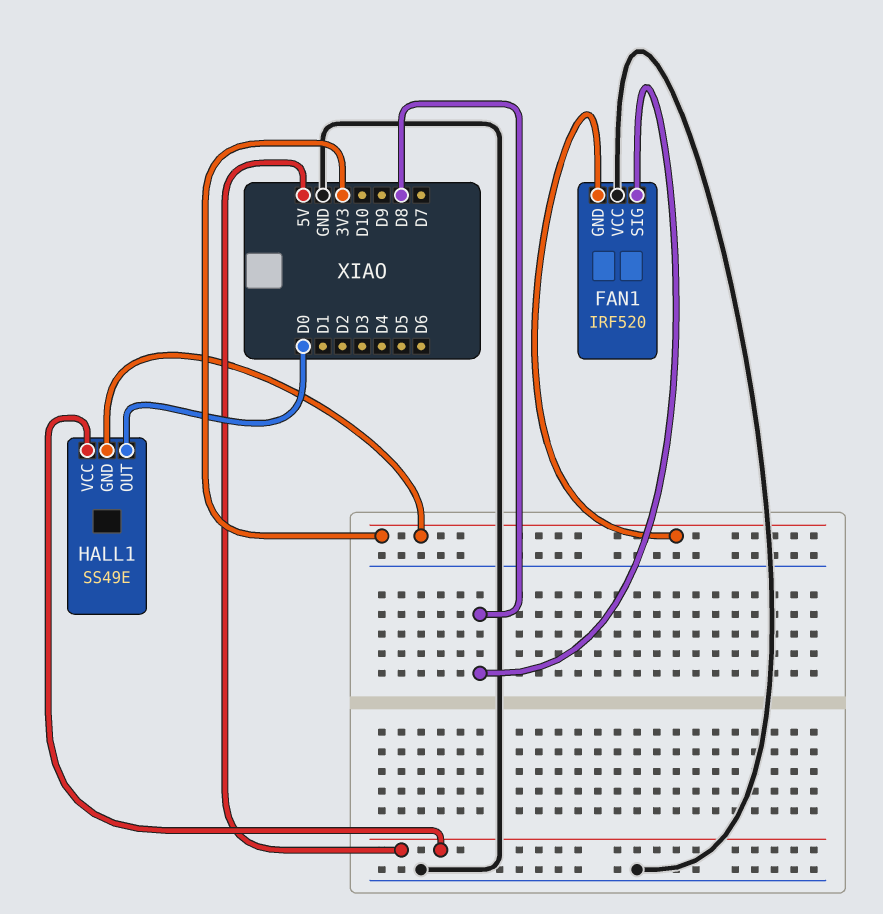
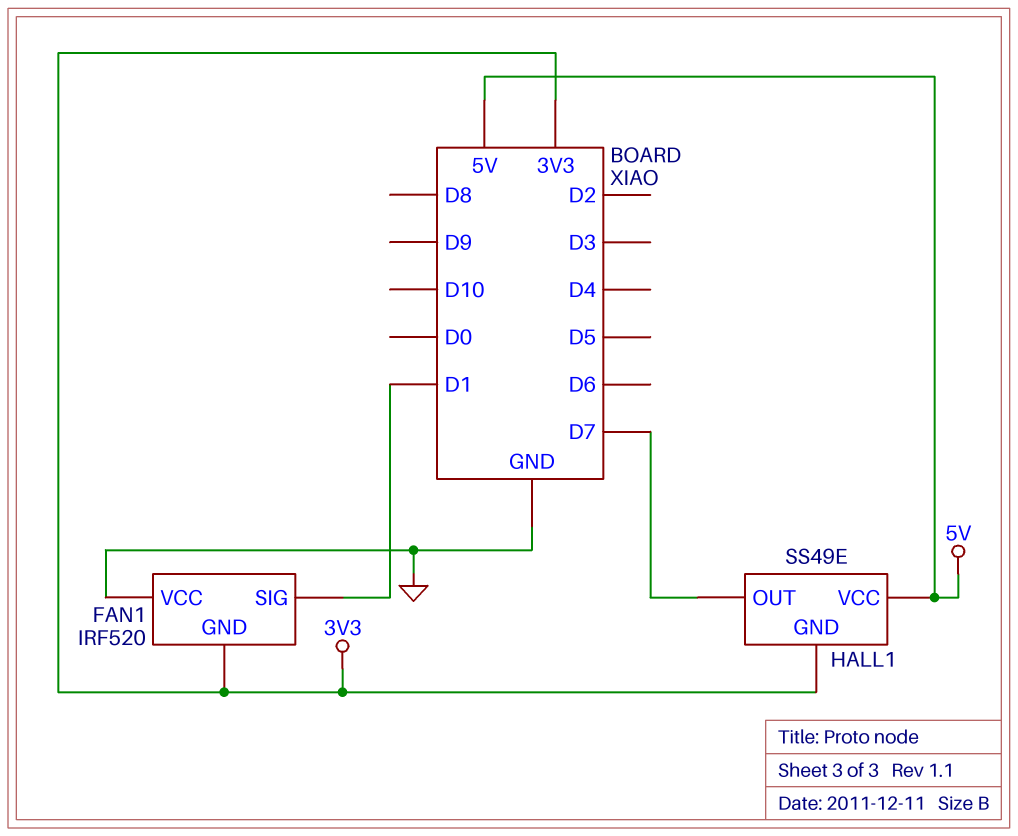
FAN1 pin SIG: D8 -> D1
HALL1 pin OUT: D0 -> D7

